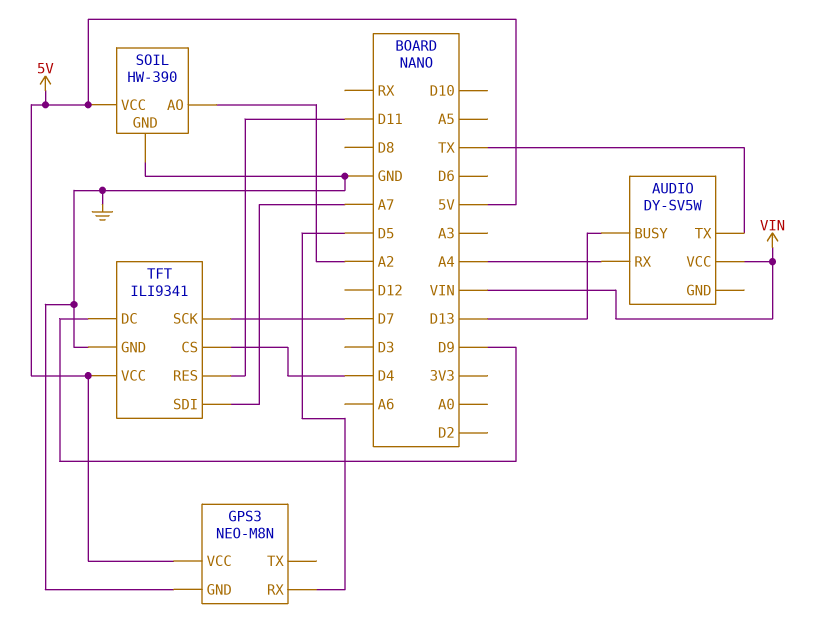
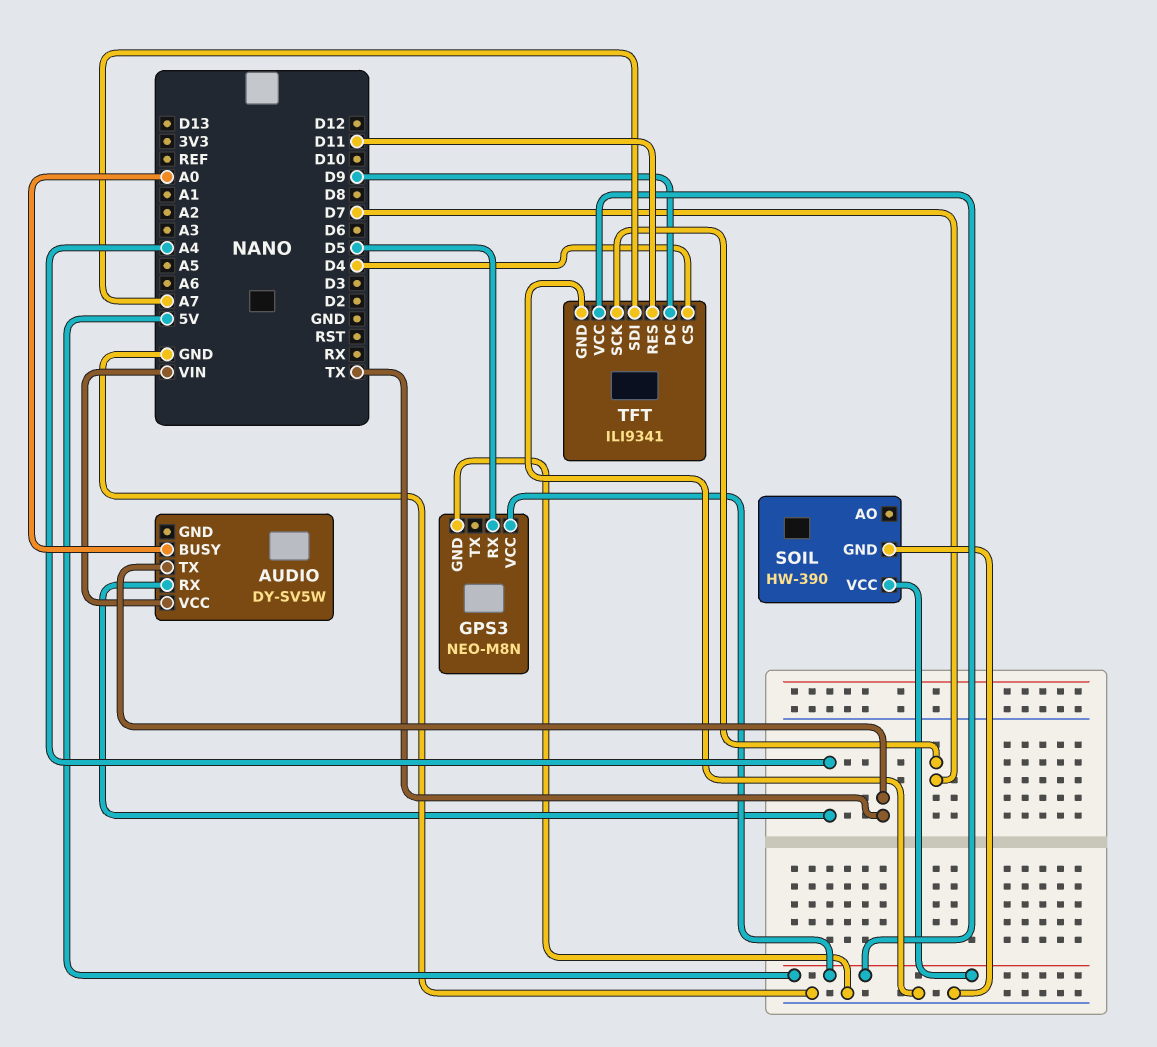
AUDIO pin BUSY: D13 -> A0
SOIL pin AO: A2 -> none

